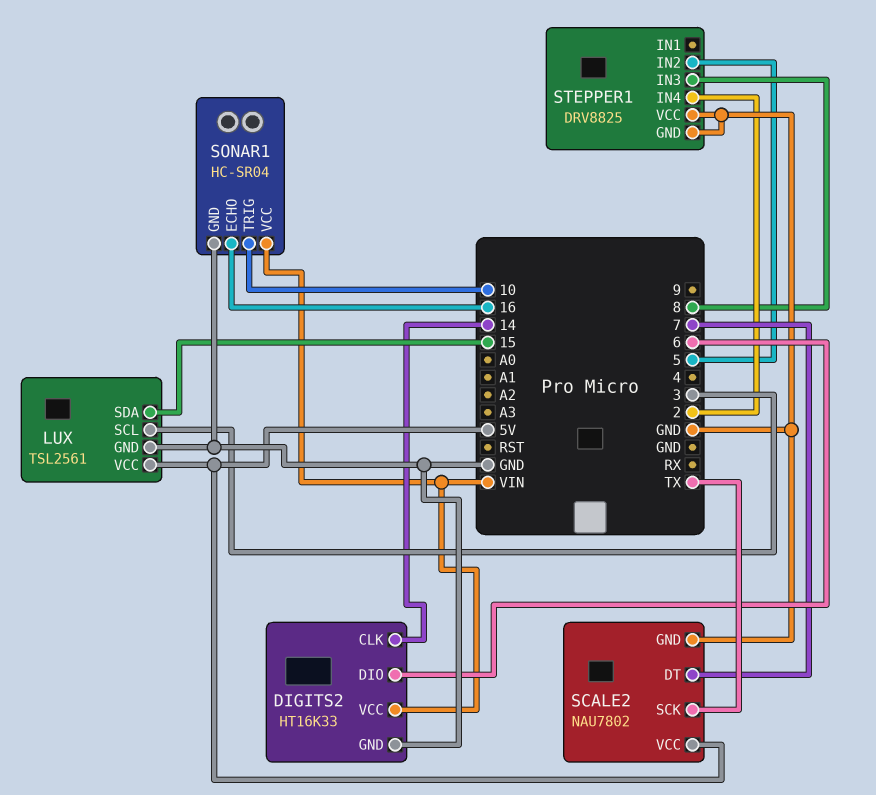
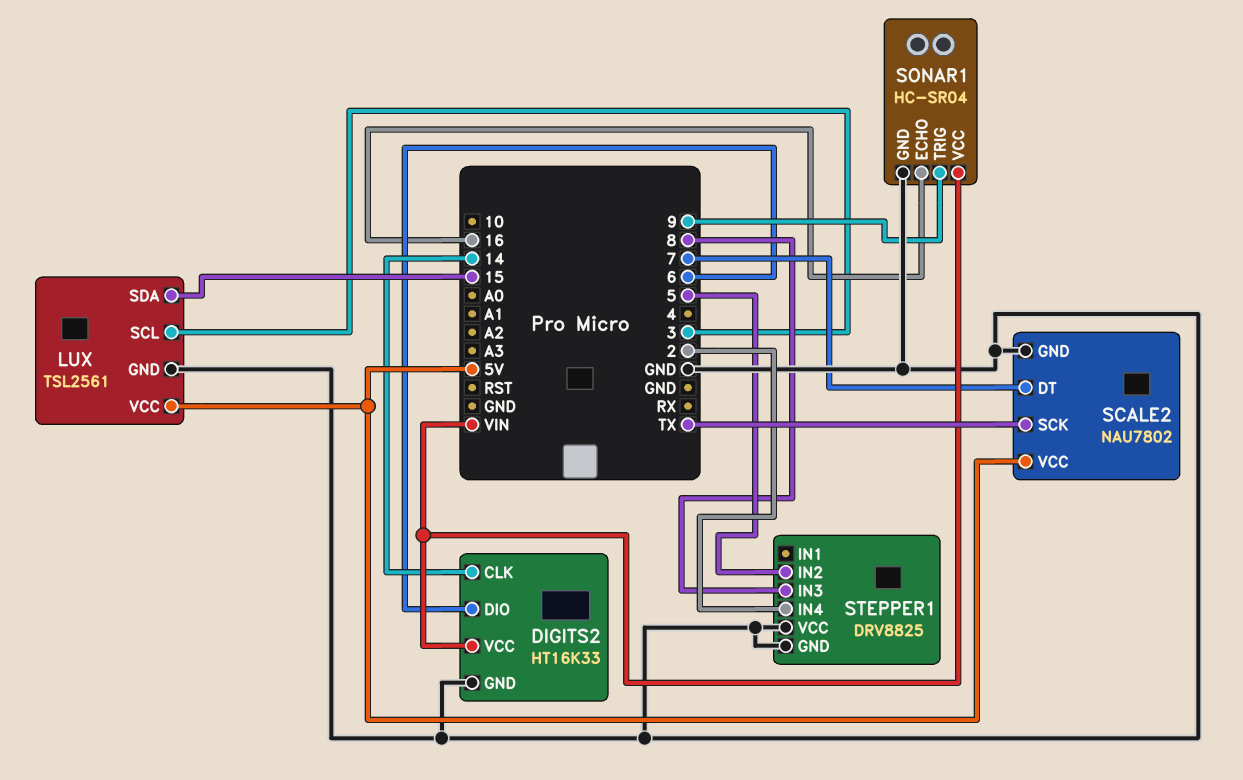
SONAR1 pin TRIG: 10 -> 9

